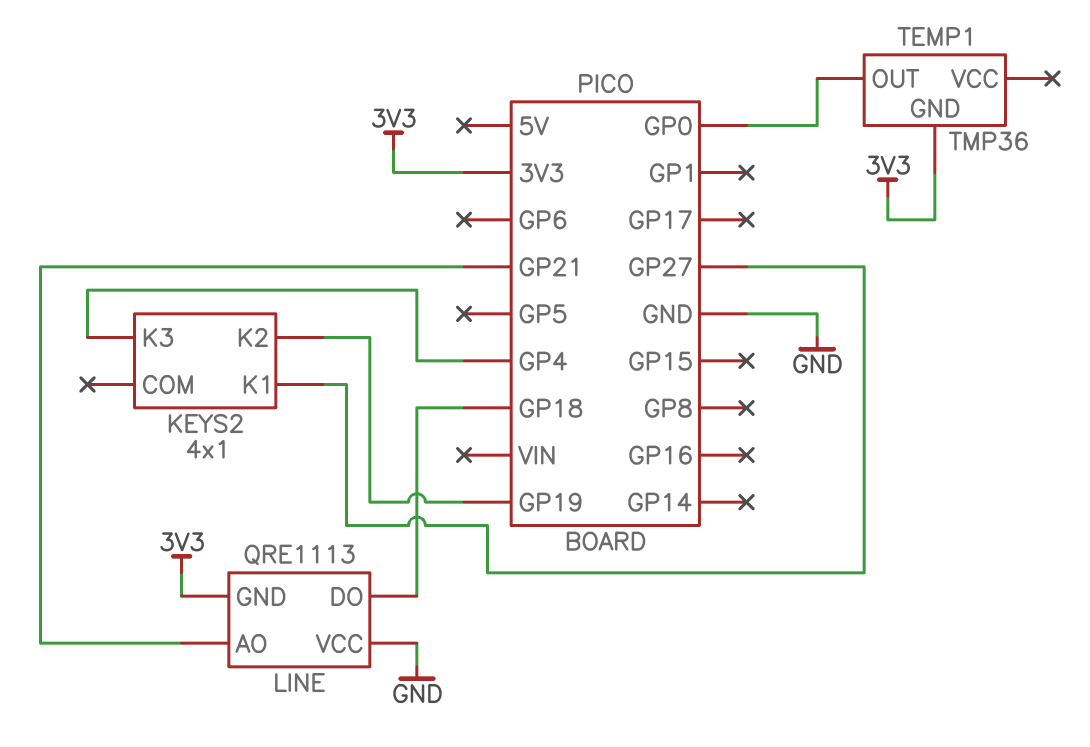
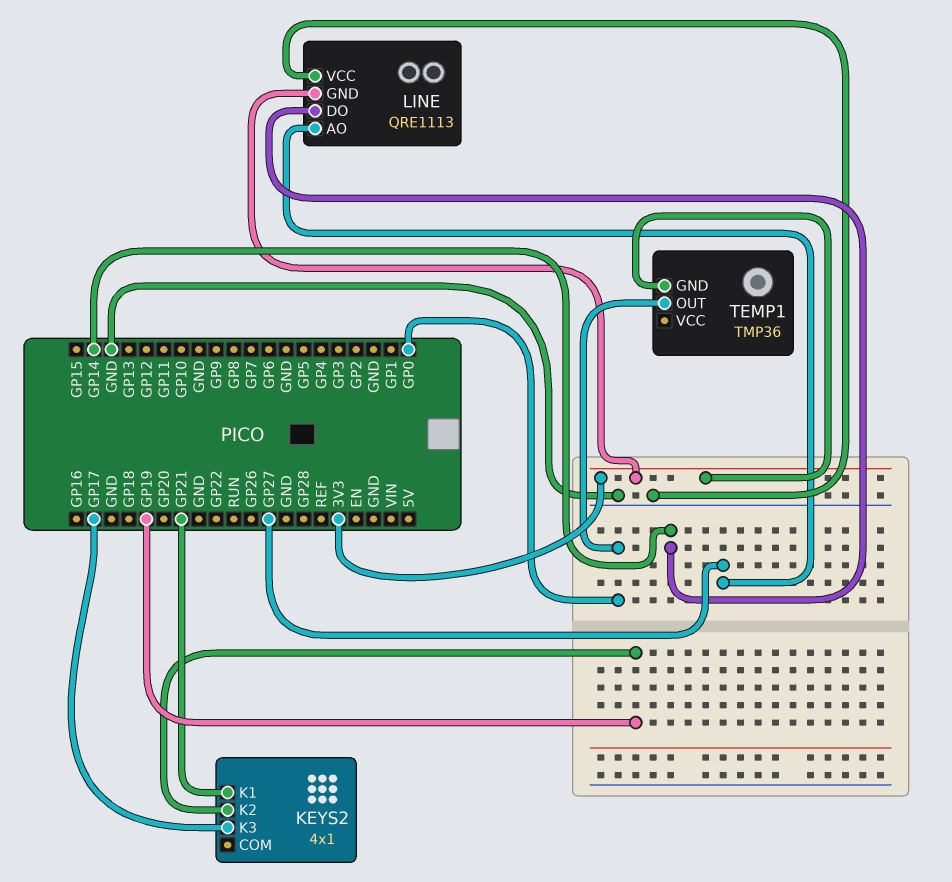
KEYS2 pin K1: GP27 -> GP21
KEYS2 pin K3: GP4 -> GP17
LINE pin AO: GP21 -> GP27
LINE pin DO: GP18 -> GP14

